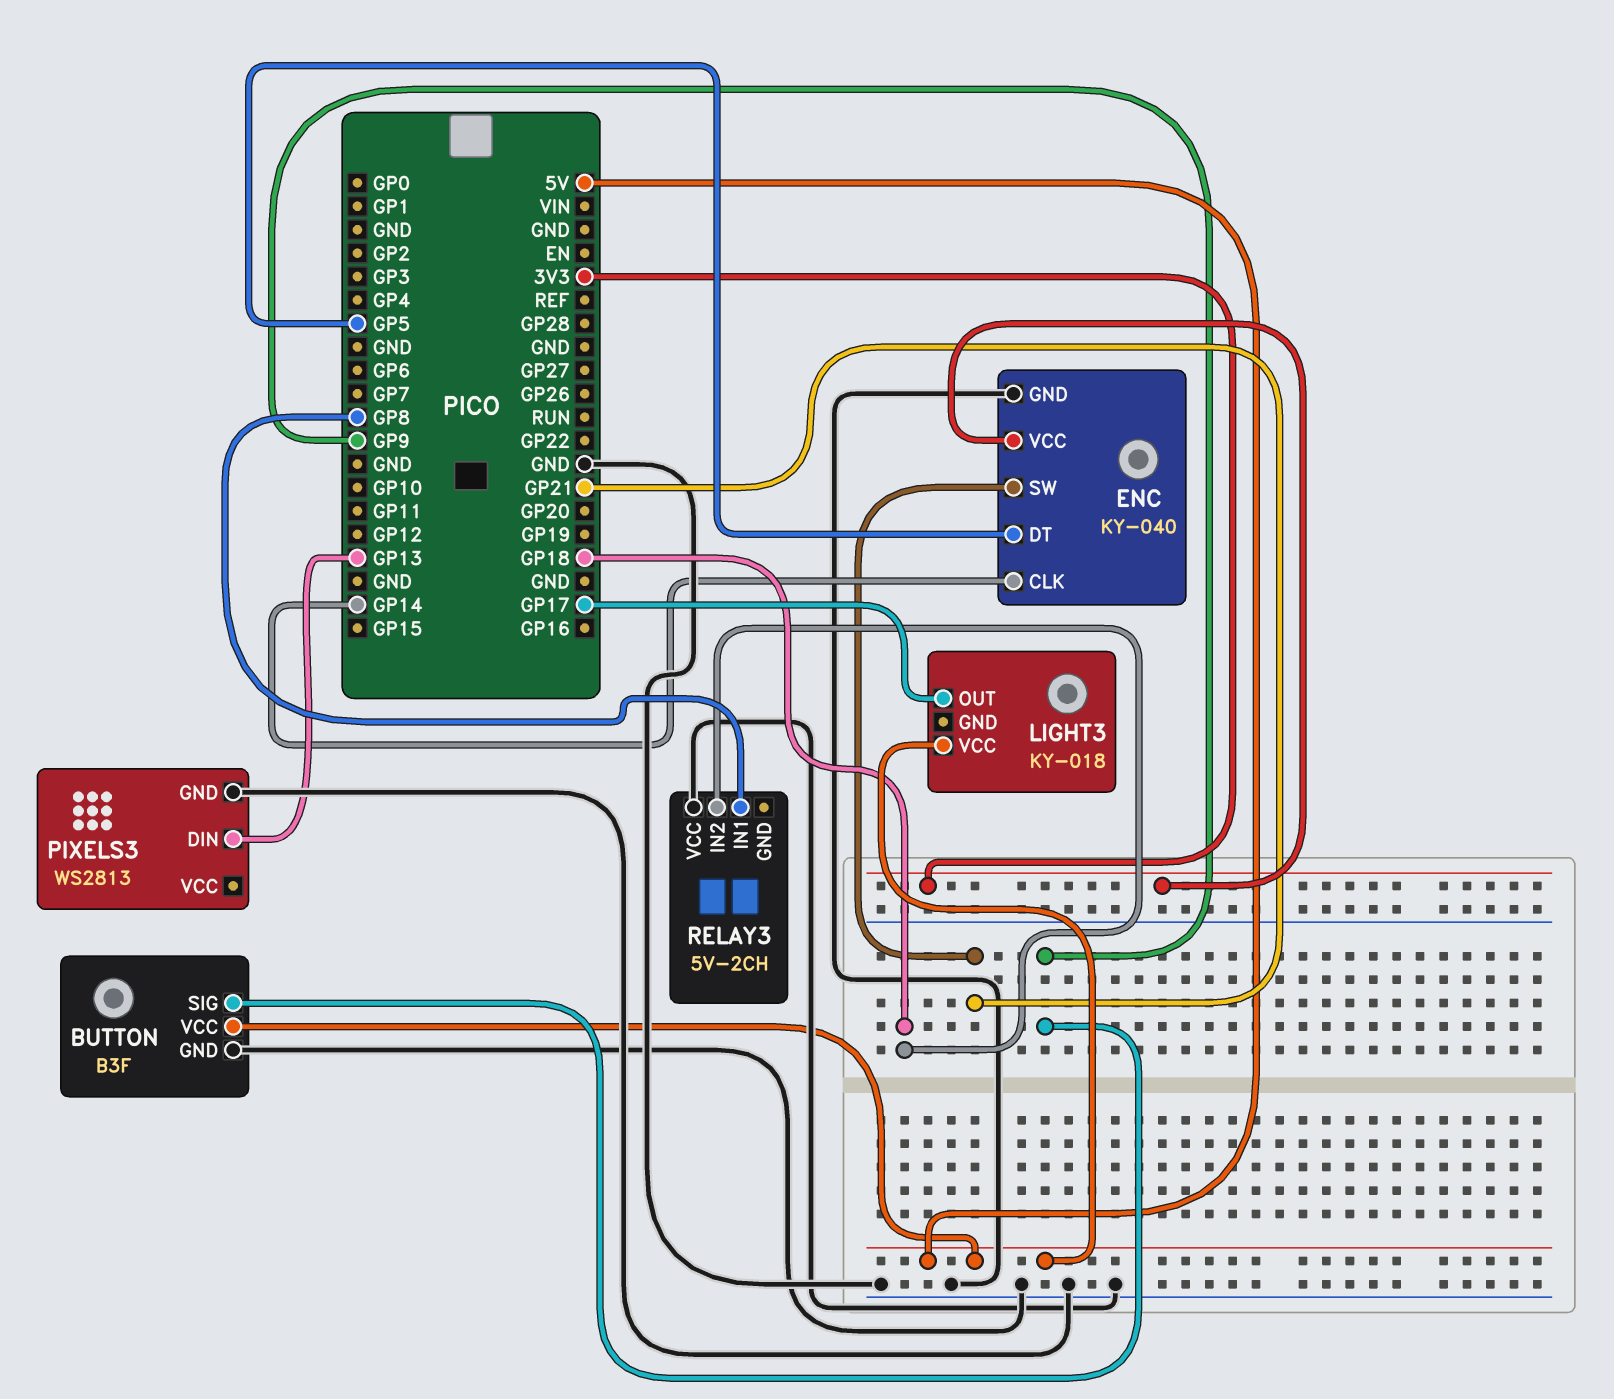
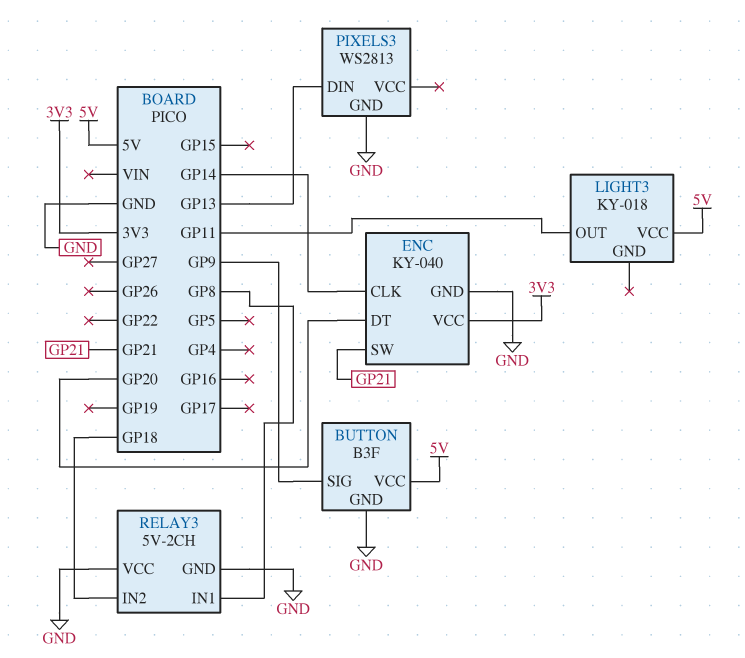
ENC pin DT: GP5 -> GP20
LIGHT3 pin OUT: GP17 -> GP11
RELAY3 pin GND: none -> GND

